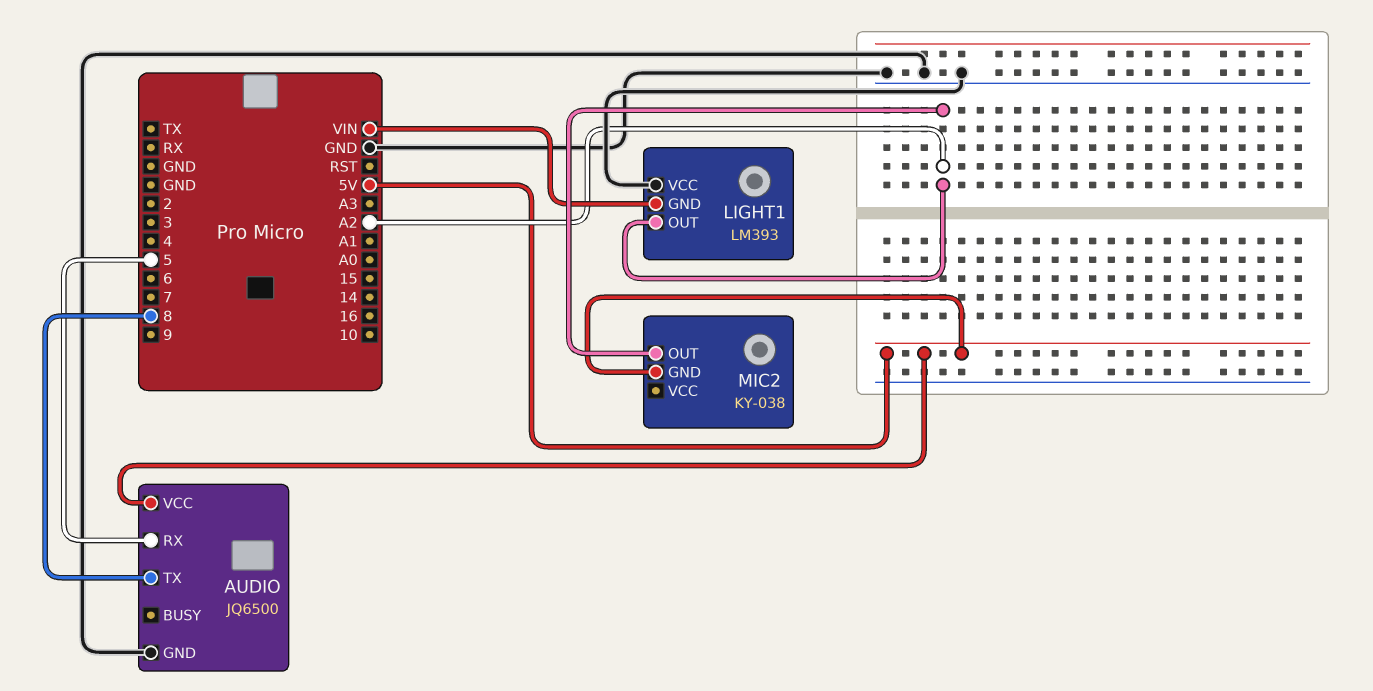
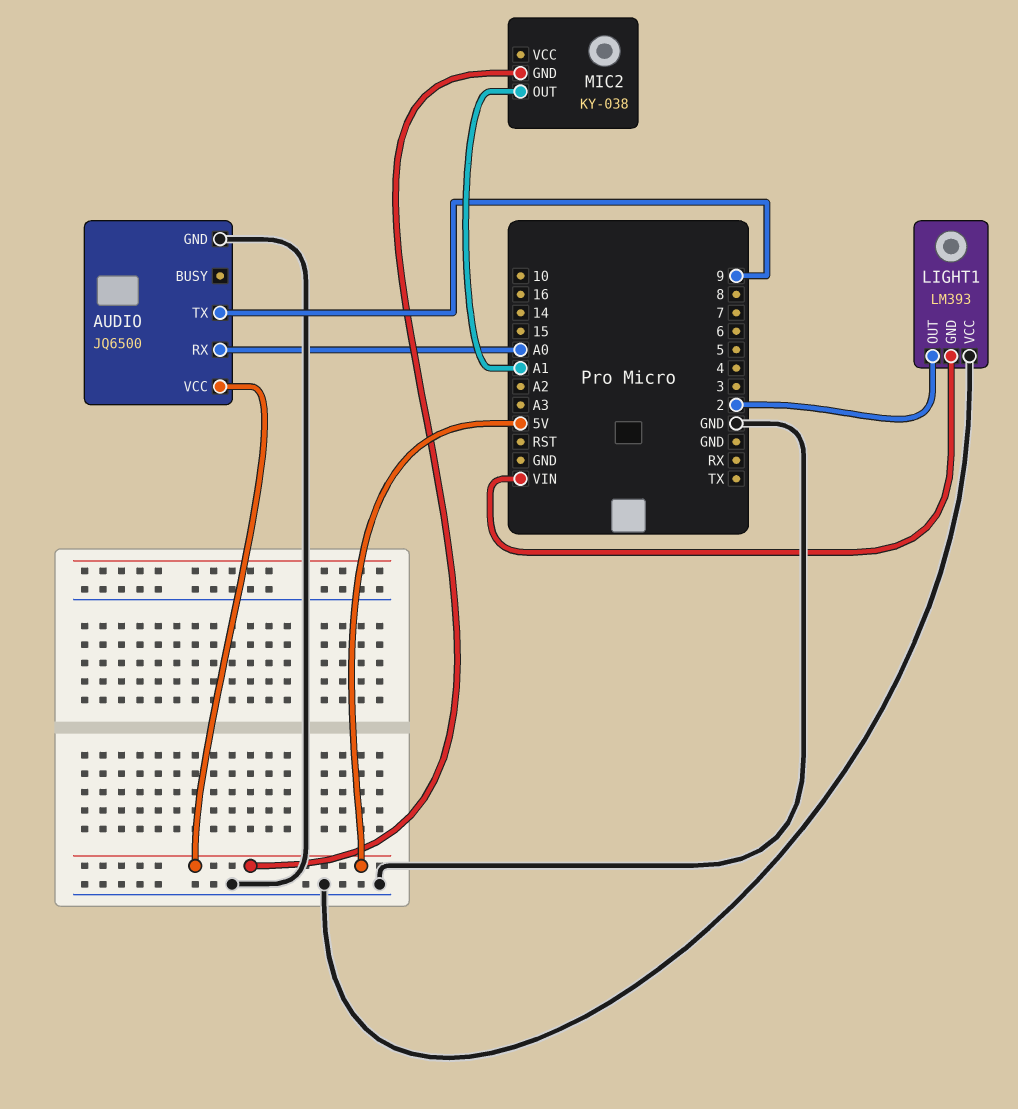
AUDIO pin RX: 5 -> A0
AUDIO pin TX: 8 -> 9
LIGHT1 pin OUT: A2 -> 2
MIC2 pin OUT: A2 -> A1

